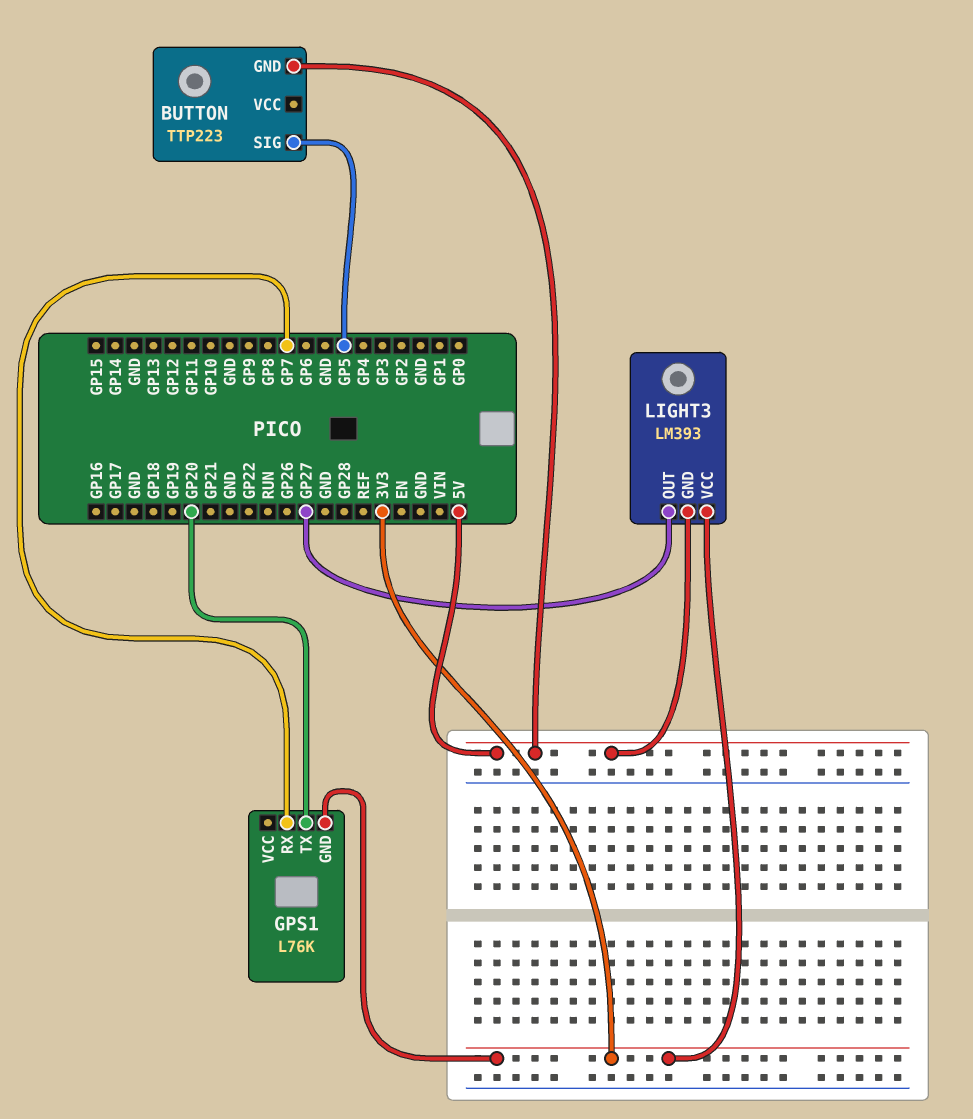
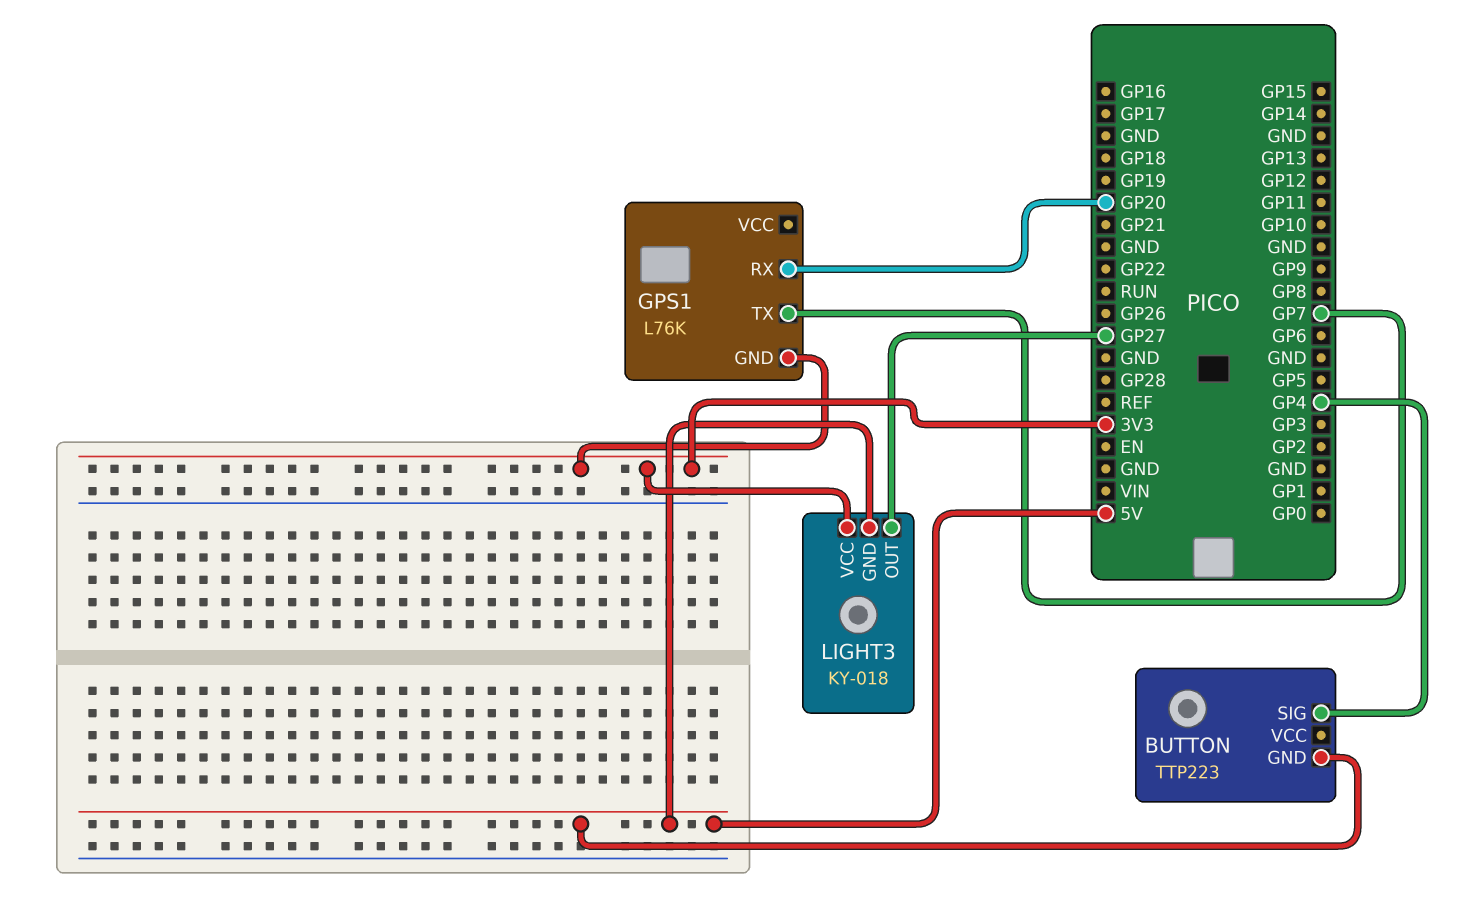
BUTTON pin SIG: GP5 -> GP4
GPS1 pin RX: GP7 -> GP20
GPS1 pin TX: GP20 -> GP7
LIGHT3: LM393 -> KY-018

